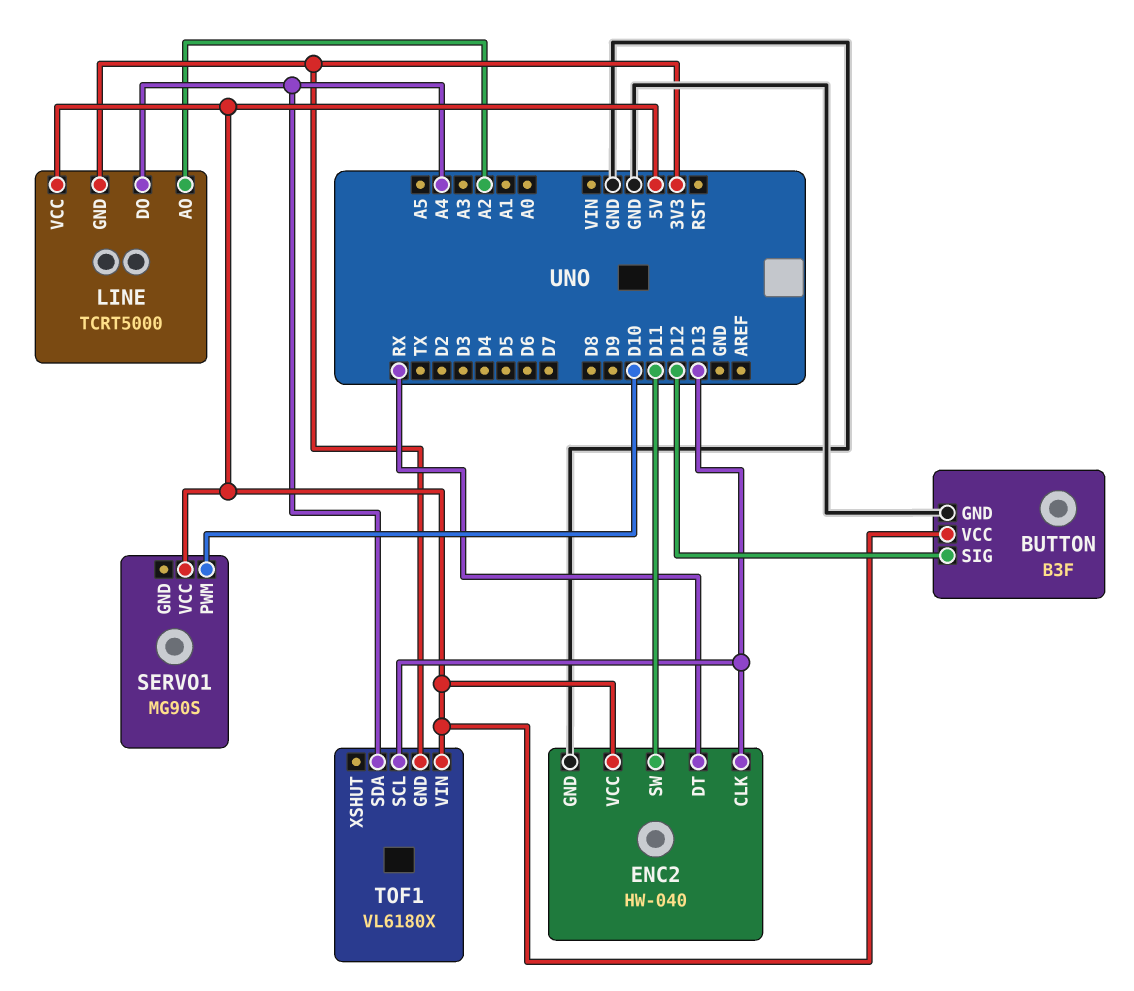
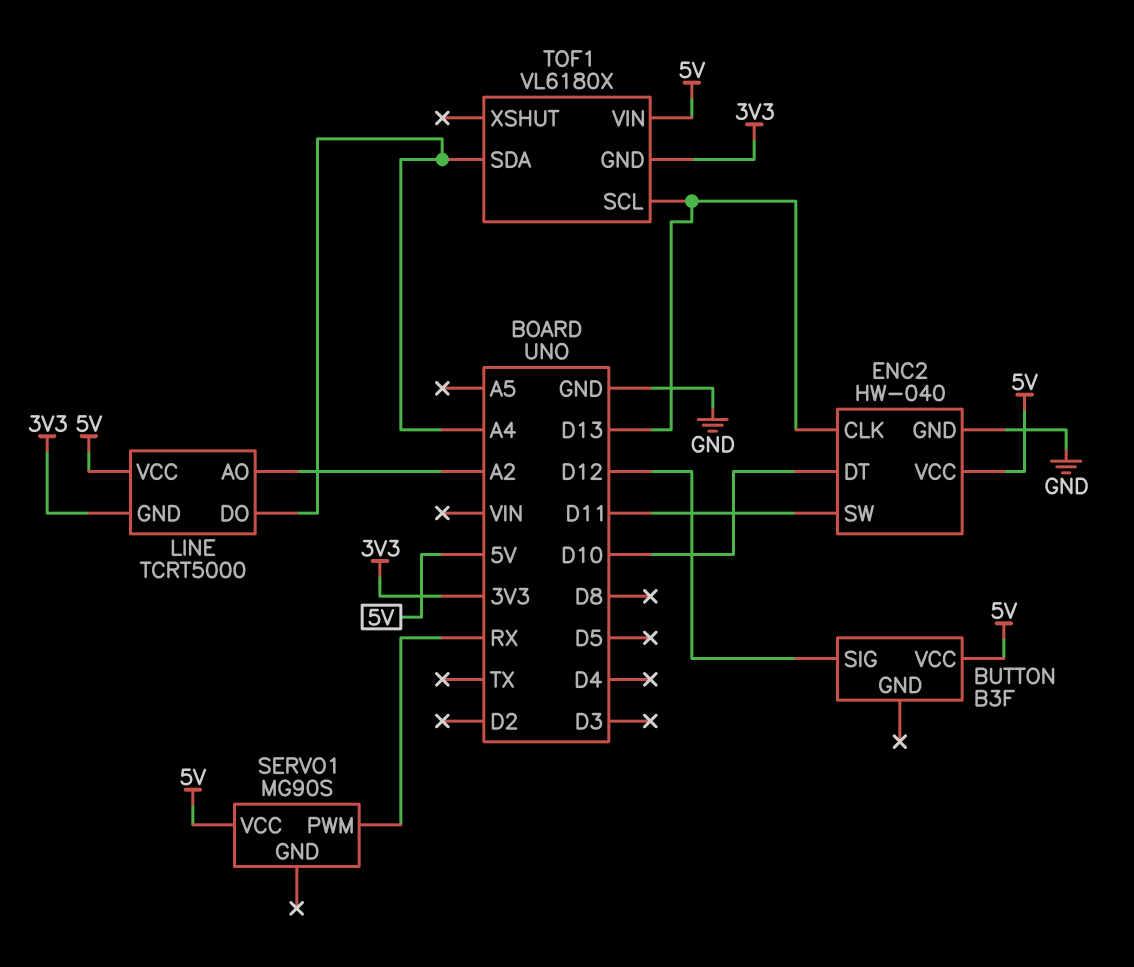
BUTTON pin GND: GND -> none
ENC2 pin DT: RX -> D10
SERVO1 pin PWM: D10 -> RX

